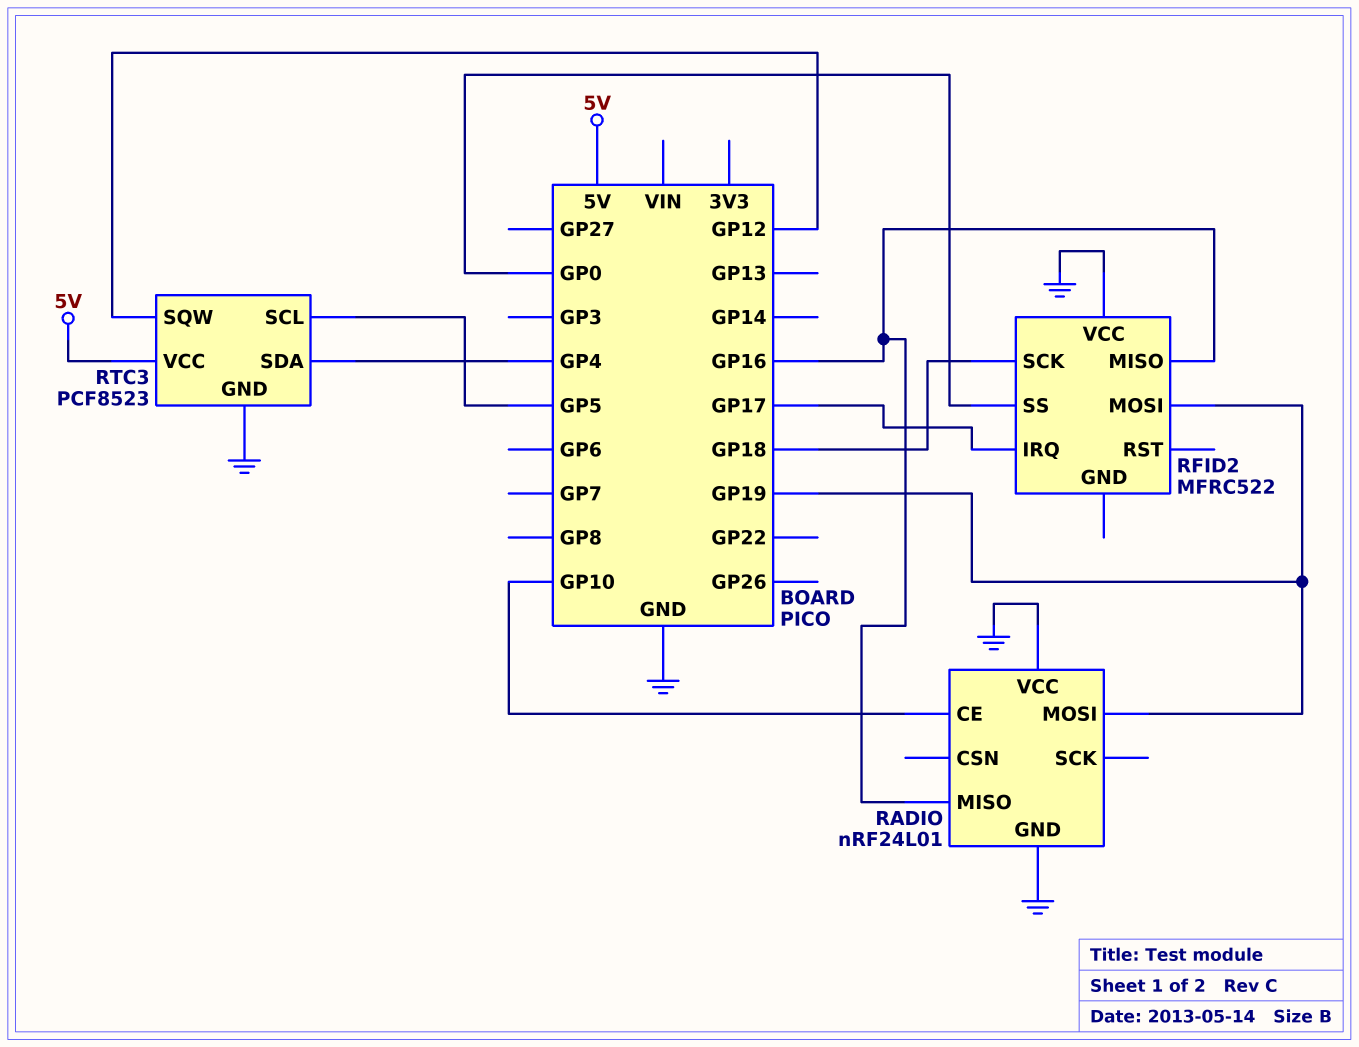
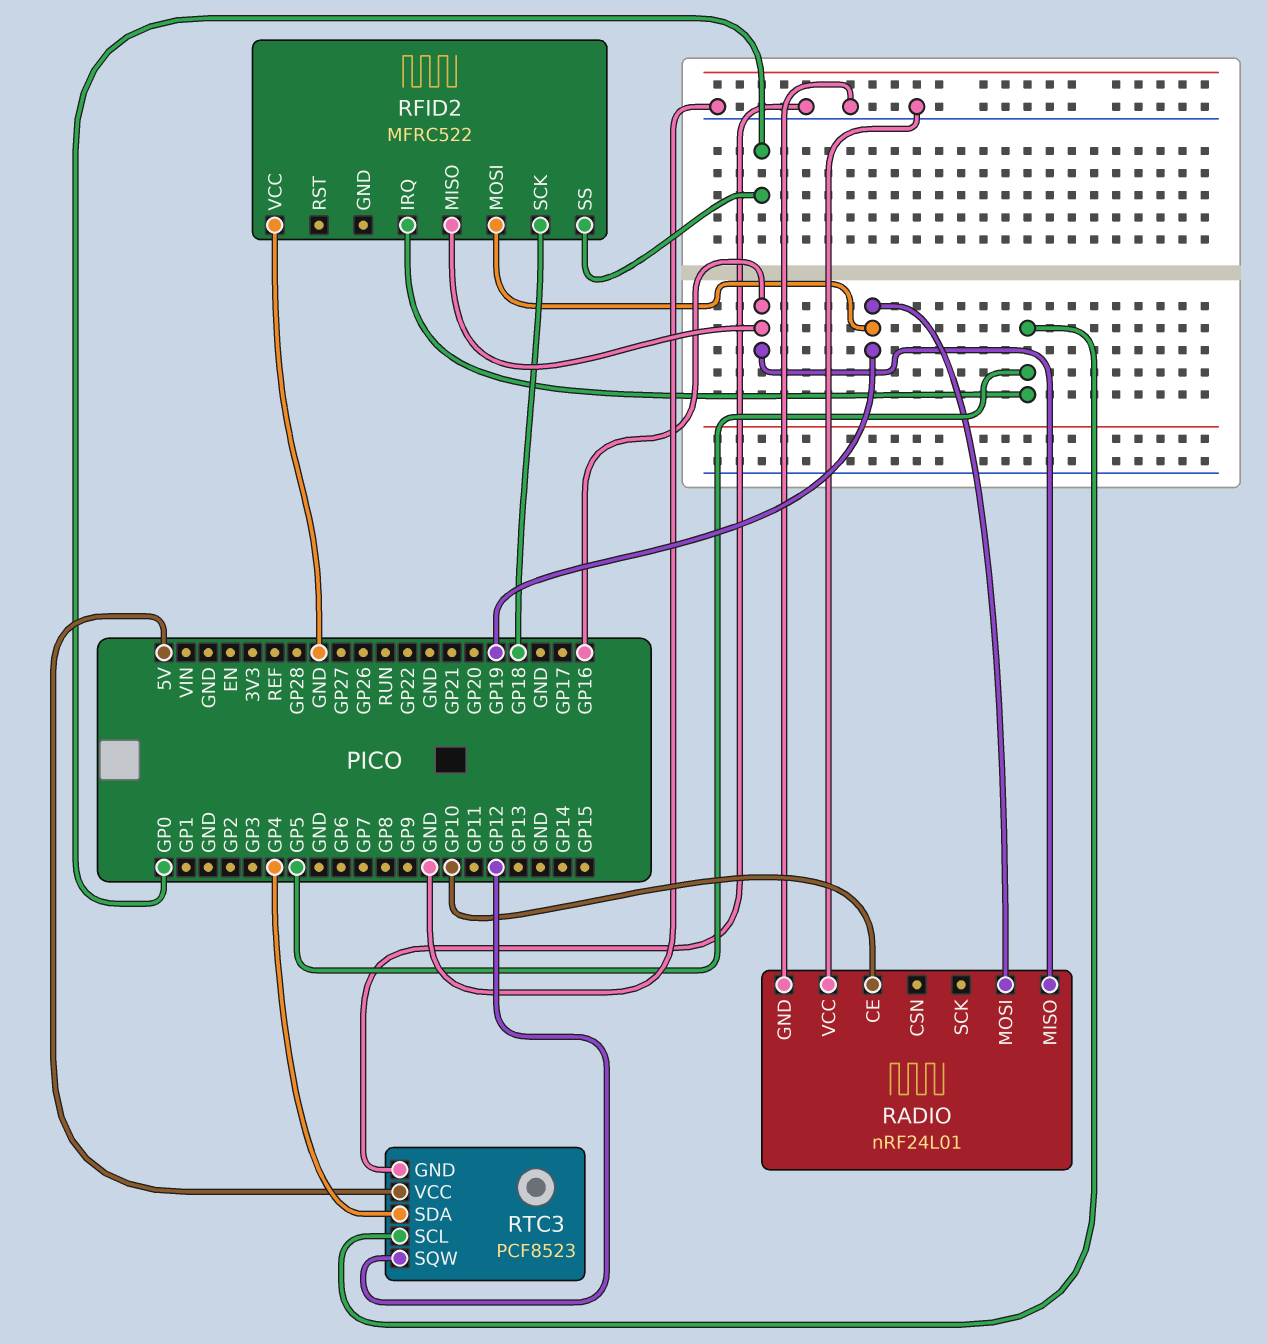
RFID2 pin IRQ: GP17 -> GP5

